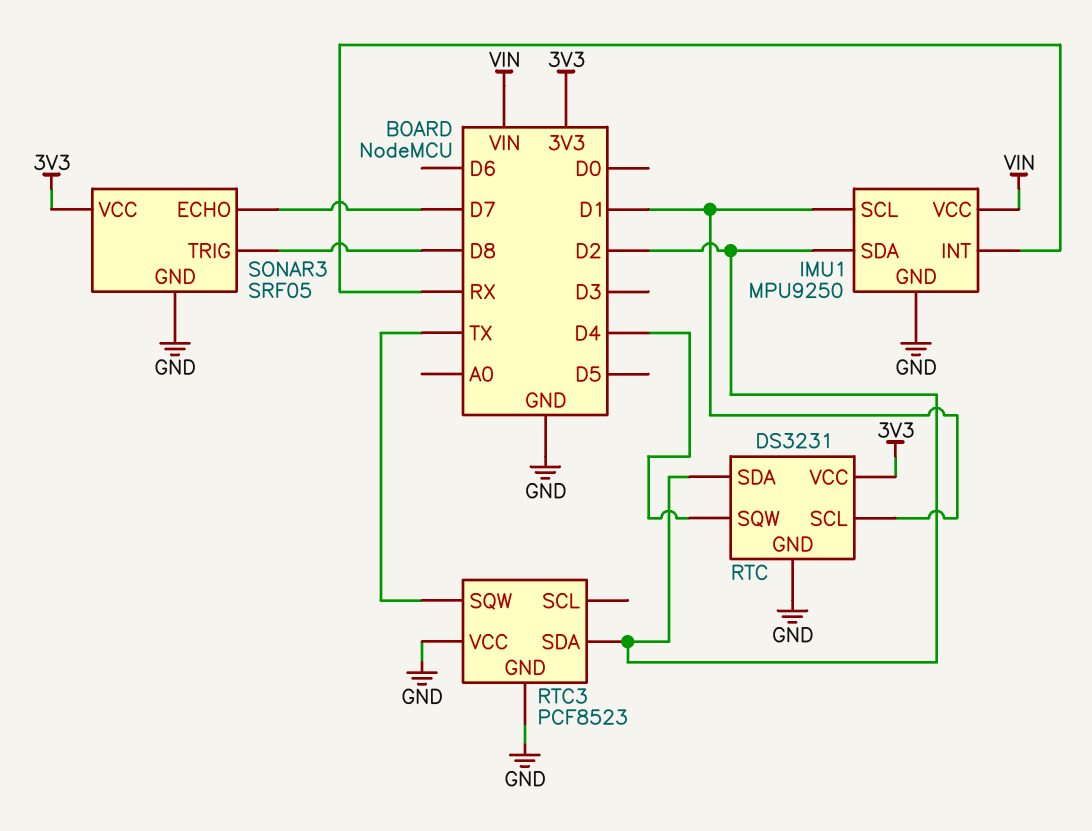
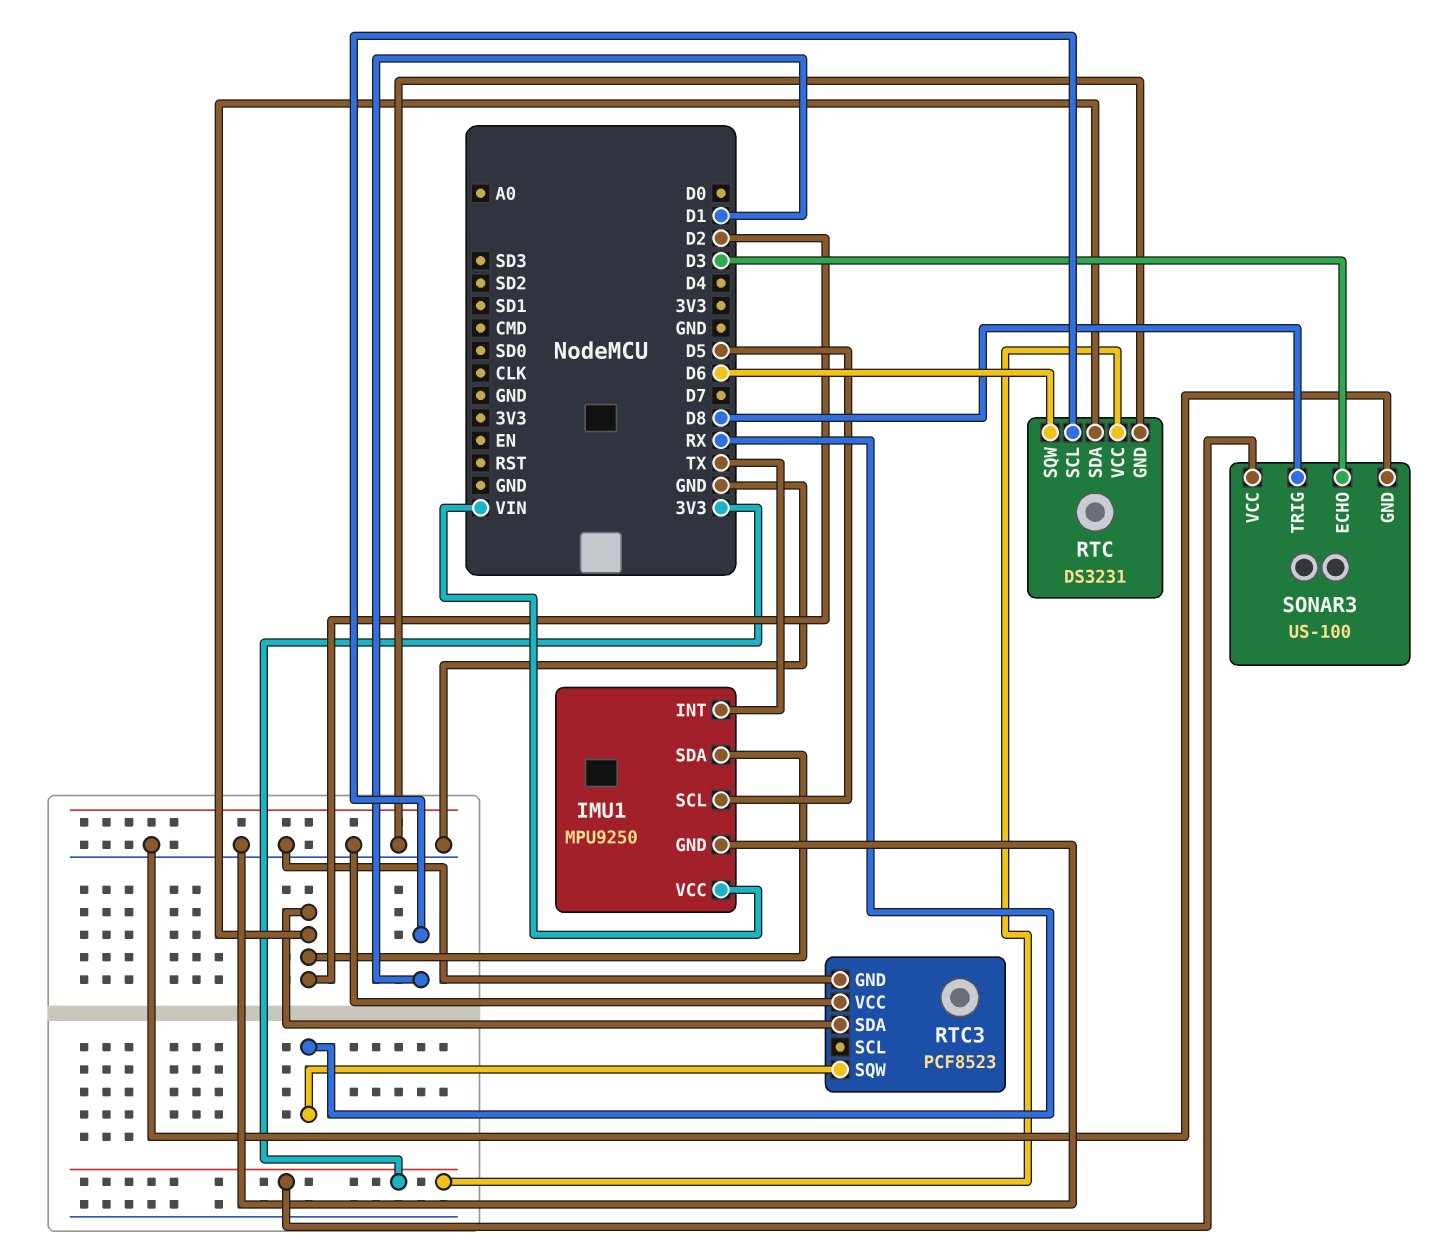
IMU1 pin INT: RX -> TX
IMU1 pin SCL: D1 -> D5
RTC pin SQW: D4 -> D6
RTC3 pin SQW: TX -> RX
SONAR3: SRF05 -> US-100
SONAR3 pin ECHO: D7 -> D3

